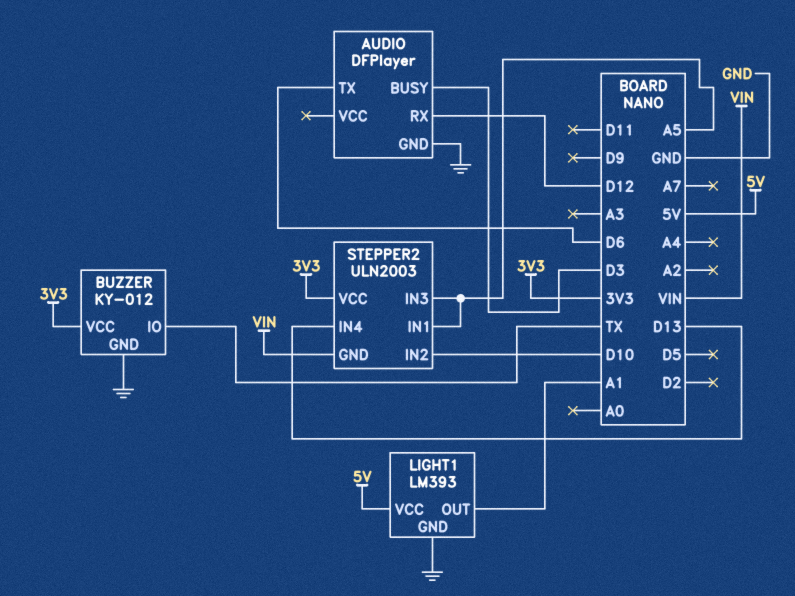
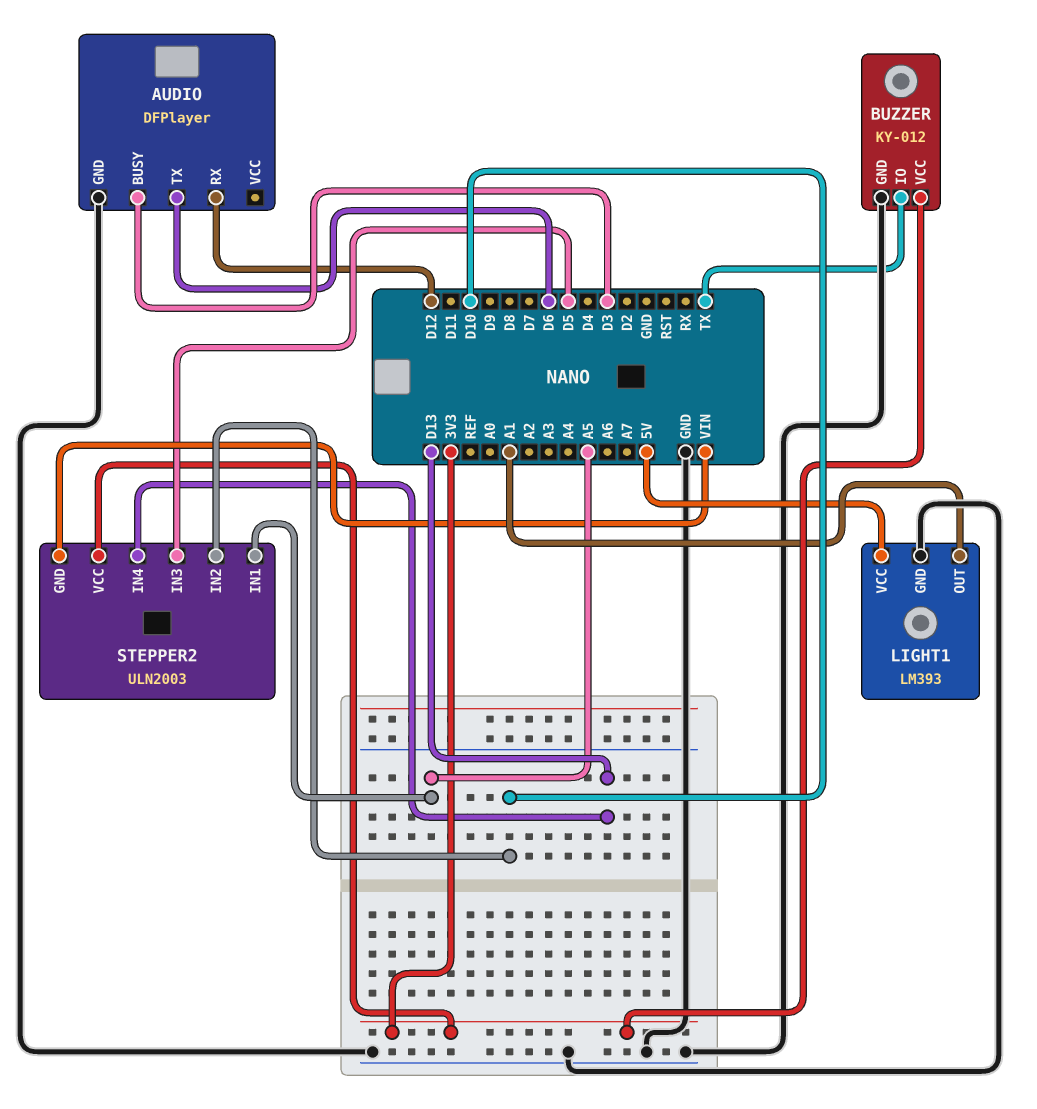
STEPPER2 pin IN3: A5 -> D5

